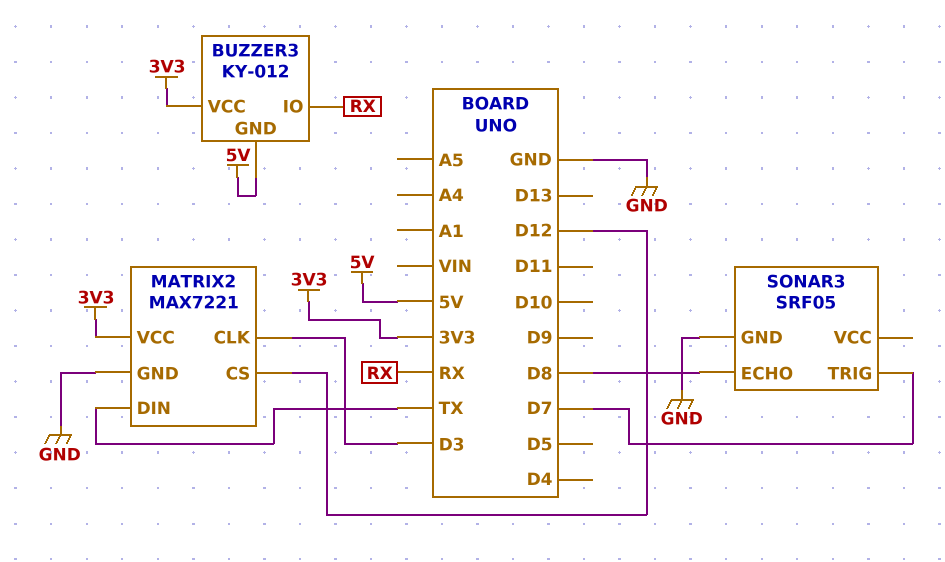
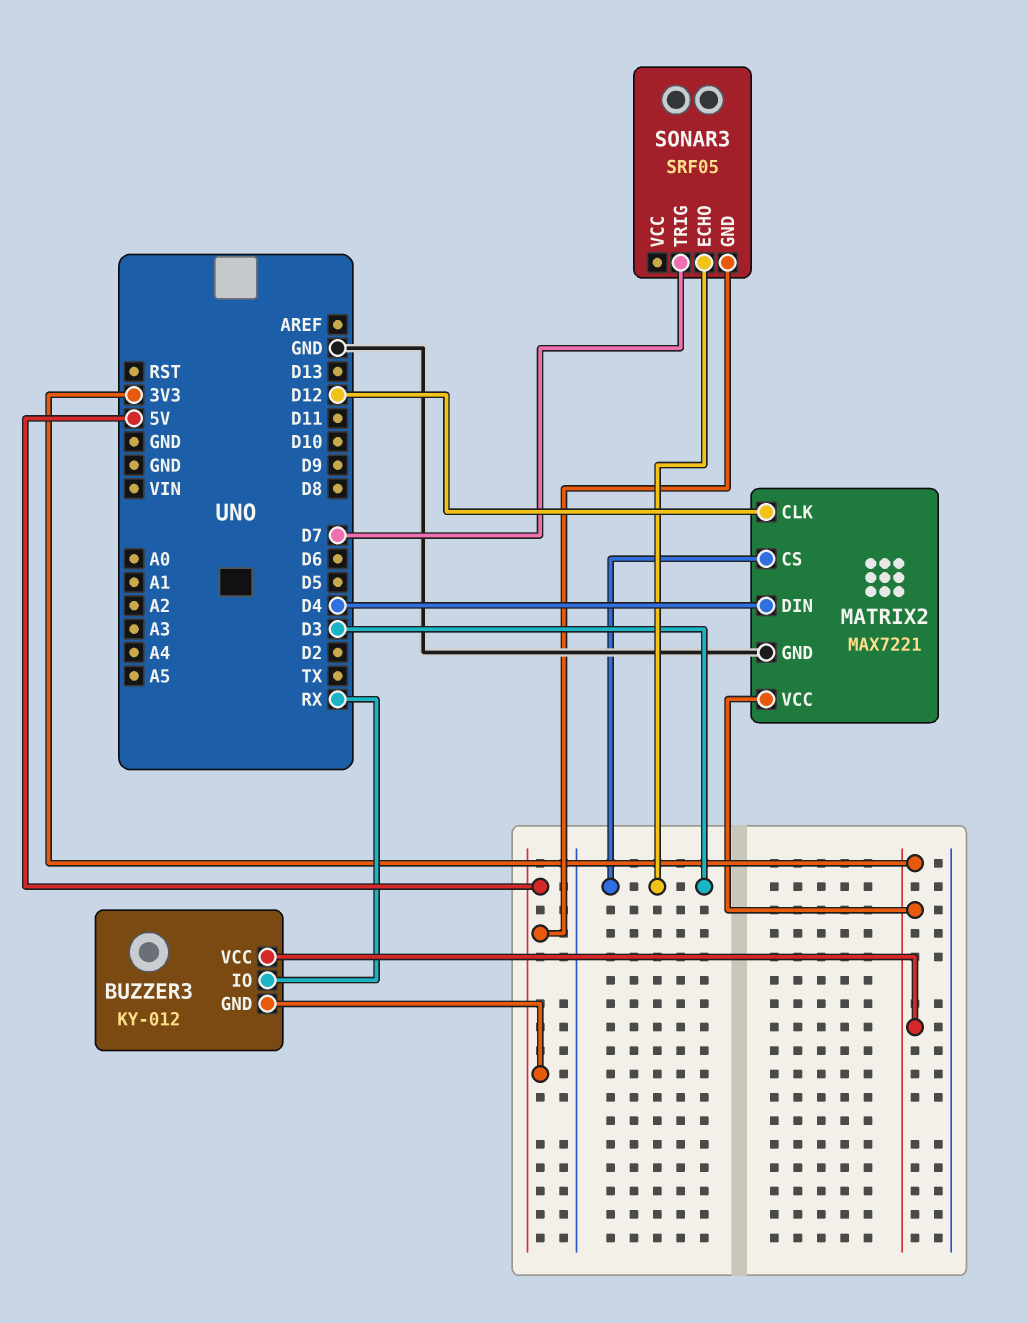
MATRIX2 pin CLK: D3 -> D12
MATRIX2 pin CS: D12 -> D3
MATRIX2 pin DIN: TX -> D4
SONAR3 pin ECHO: D8 -> D3
SONAR3 pin GND: GND -> 5V

